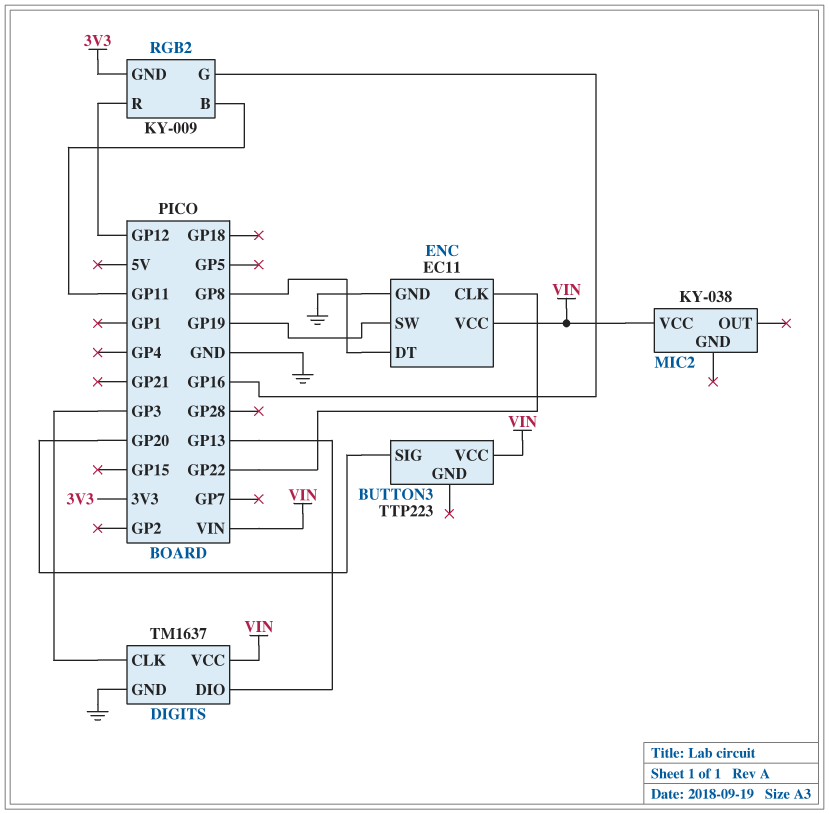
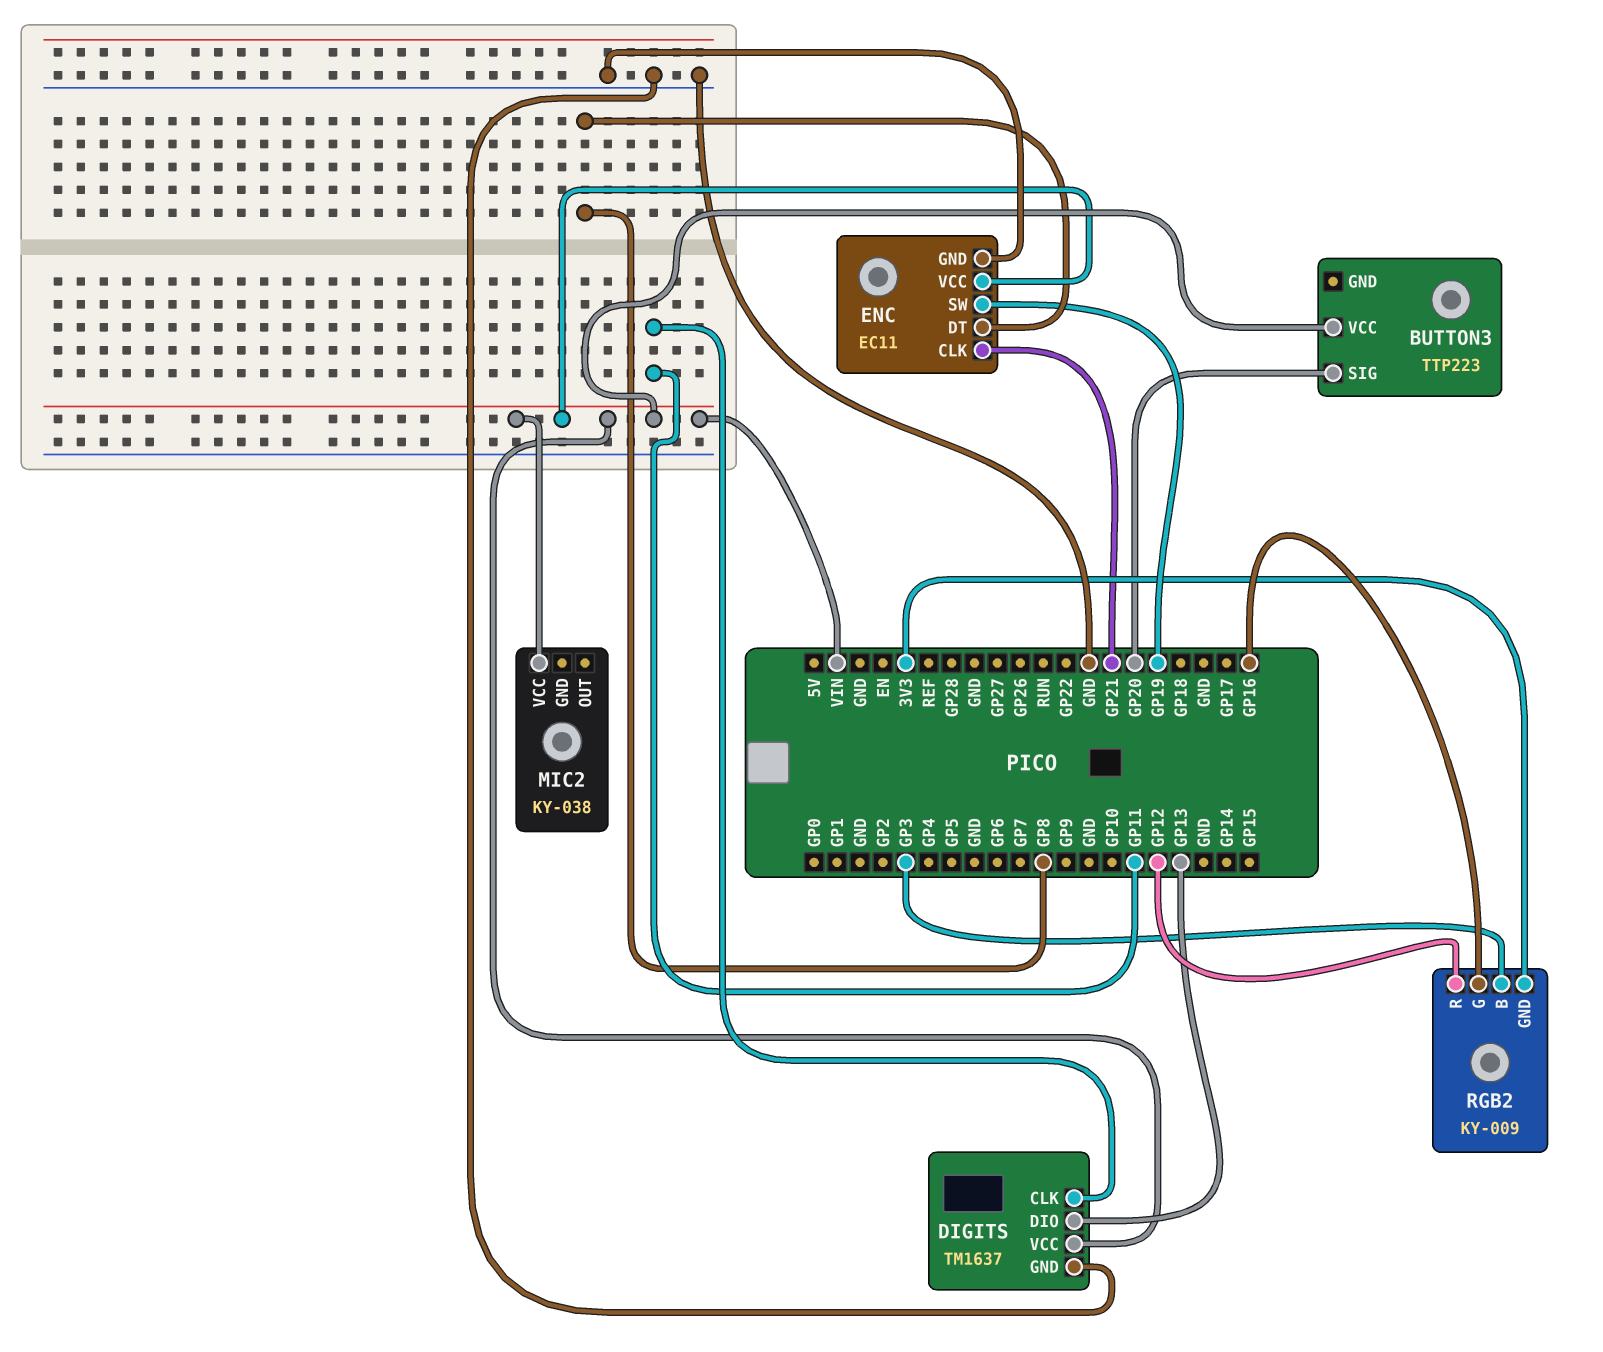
DIGITS pin CLK: GP3 -> GP11
ENC pin CLK: GP22 -> GP21
RGB2 pin B: GP11 -> GP3

